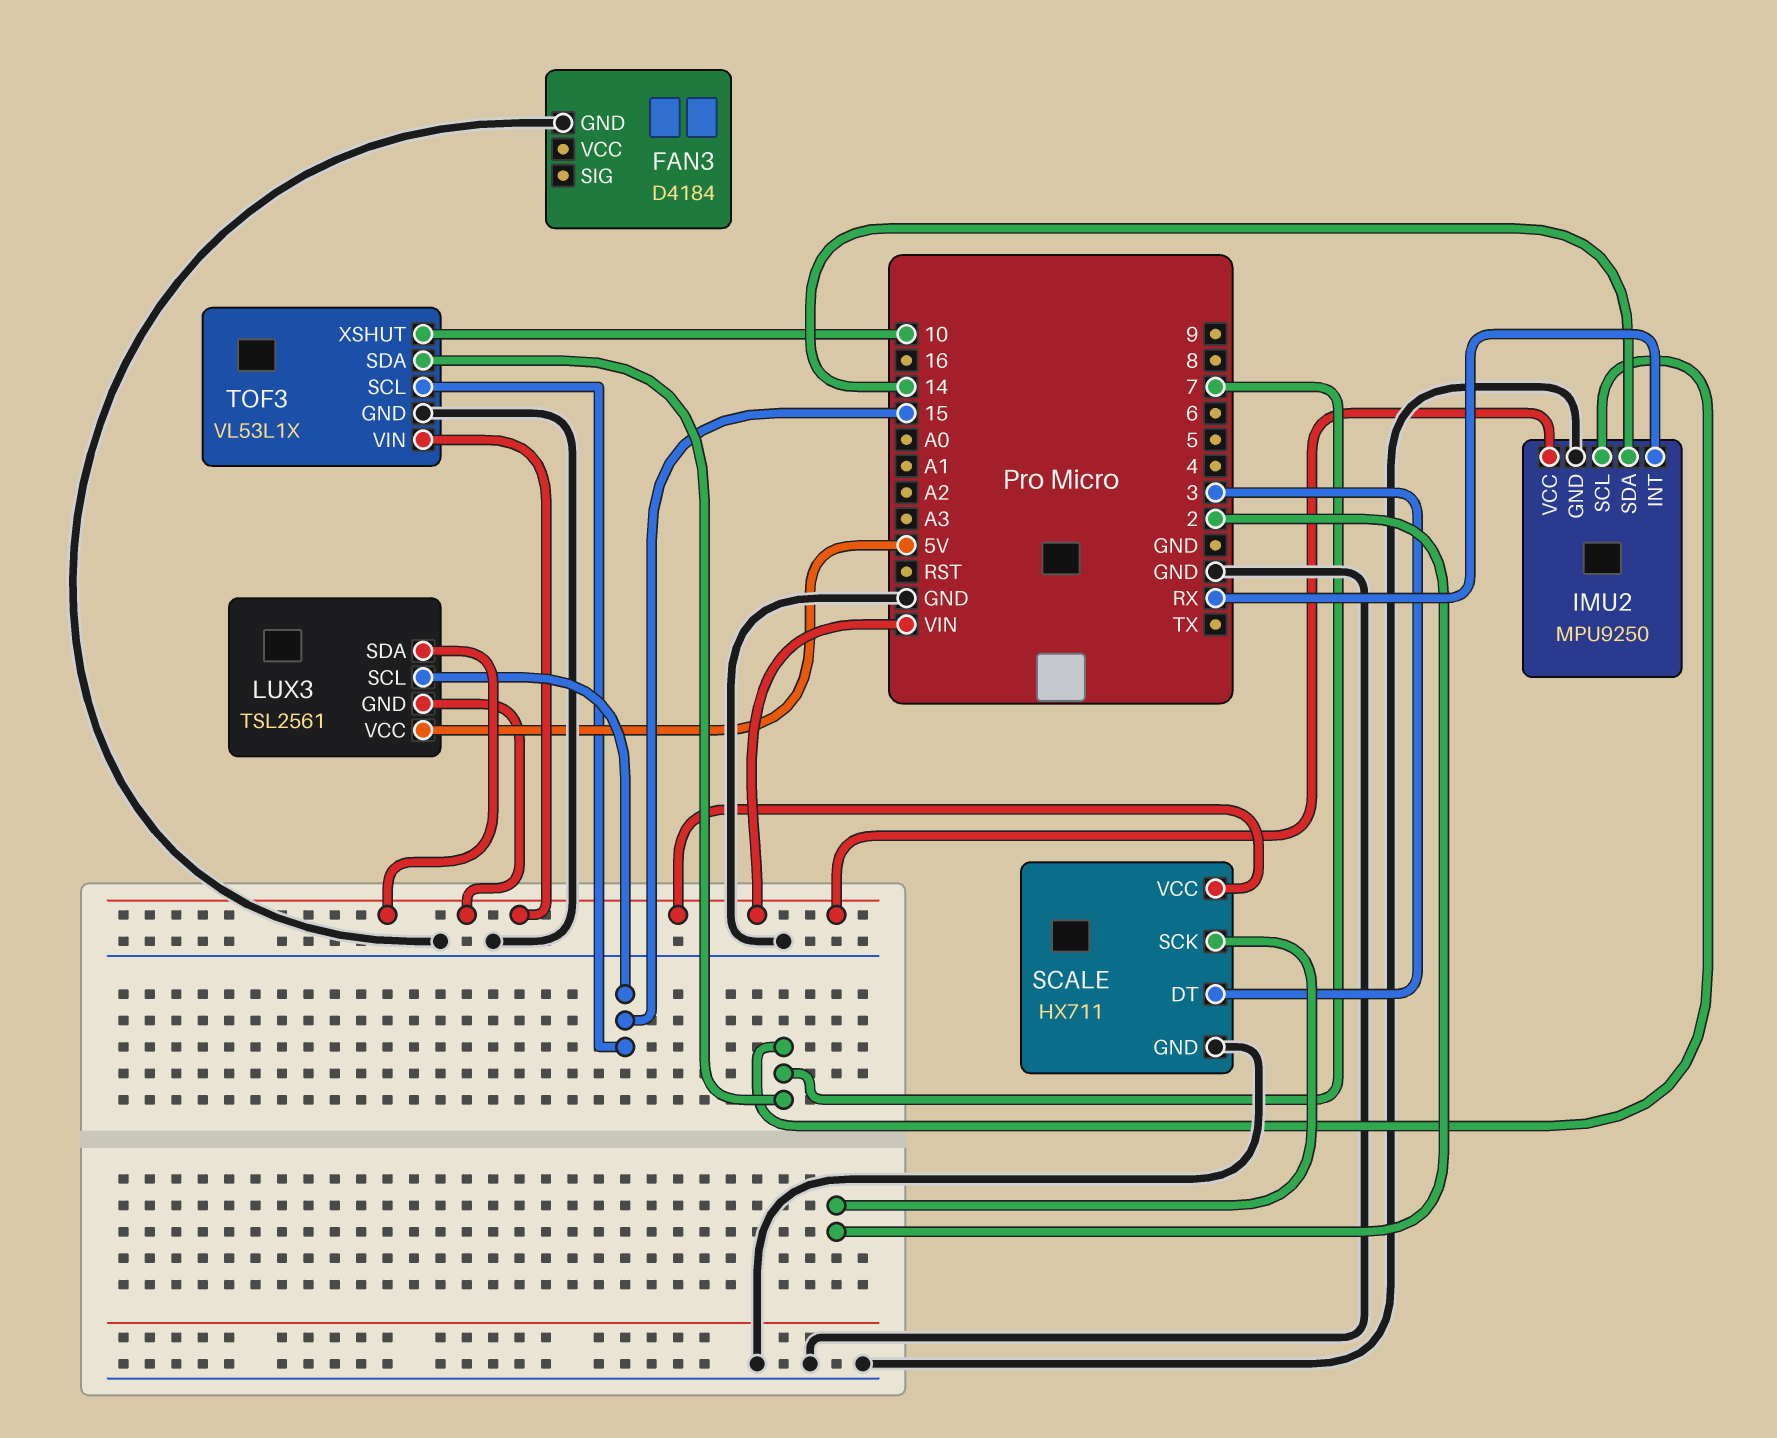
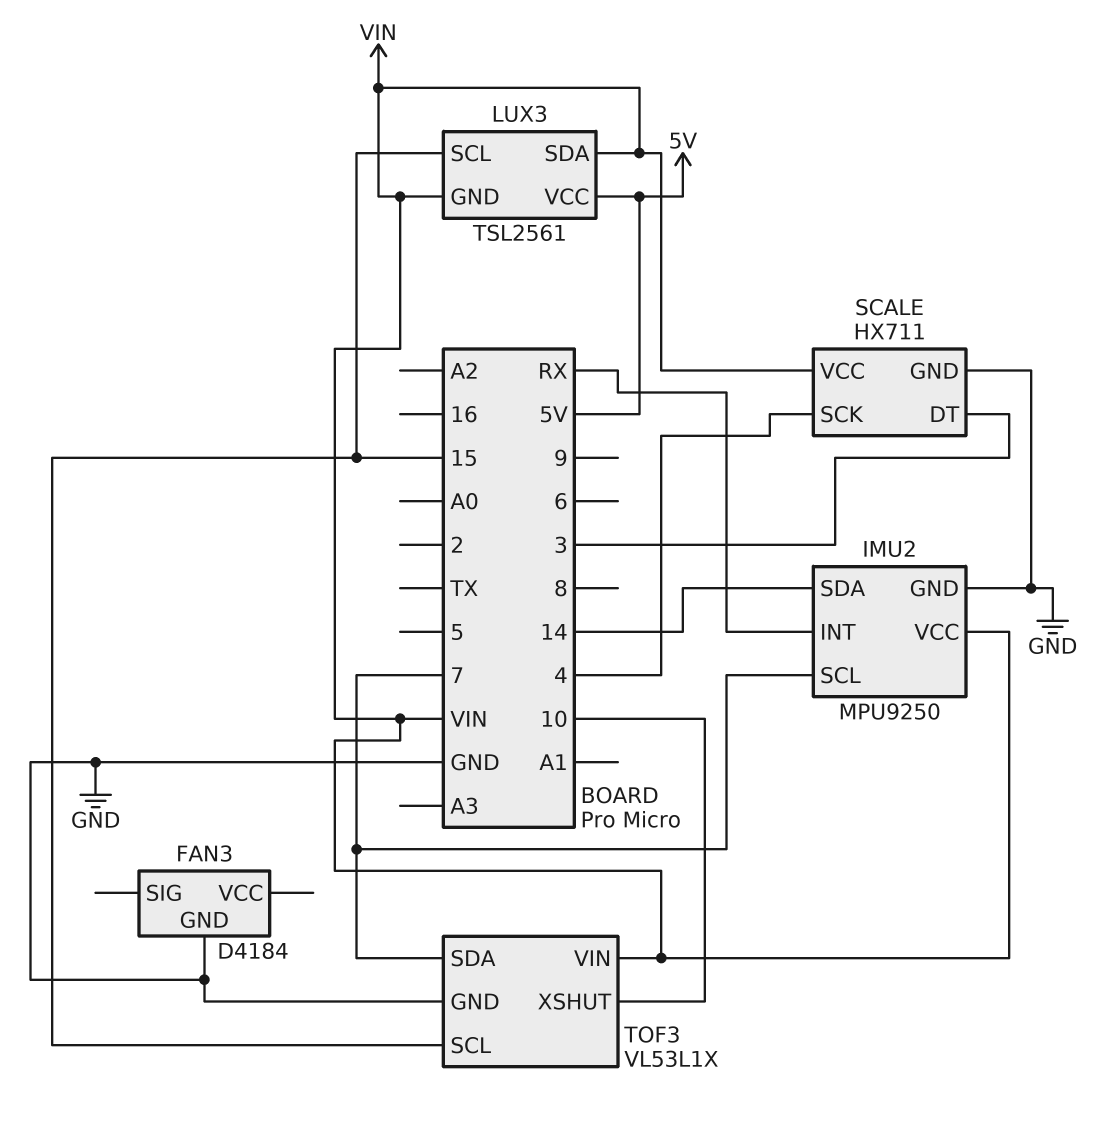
SCALE pin SCK: 2 -> 4

